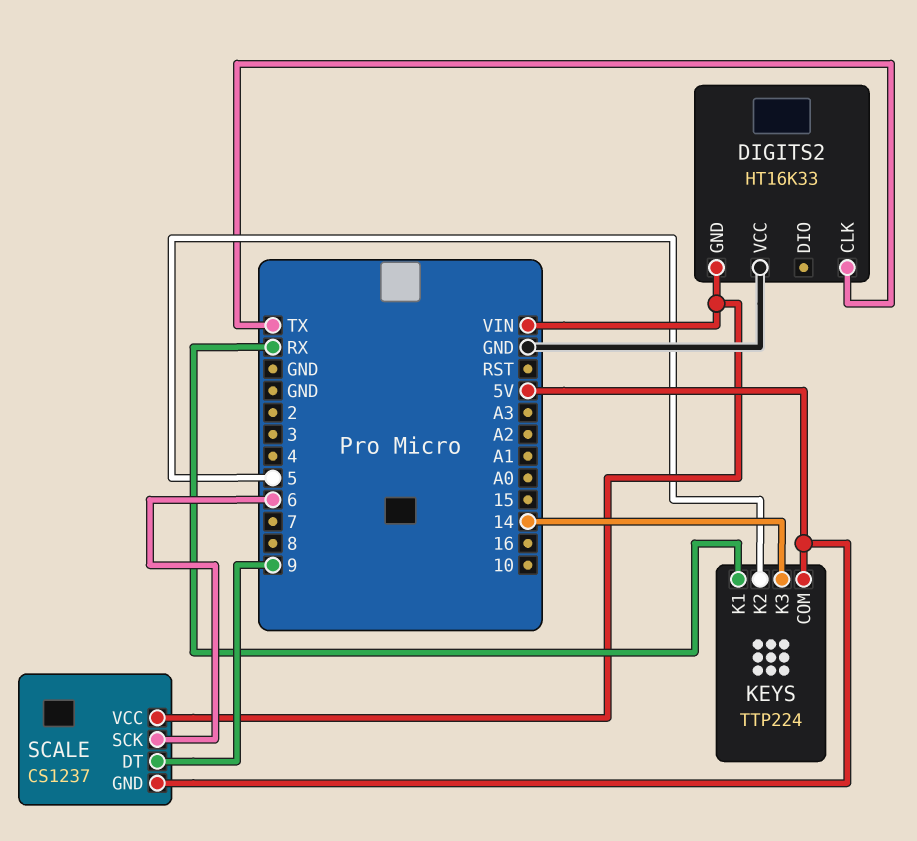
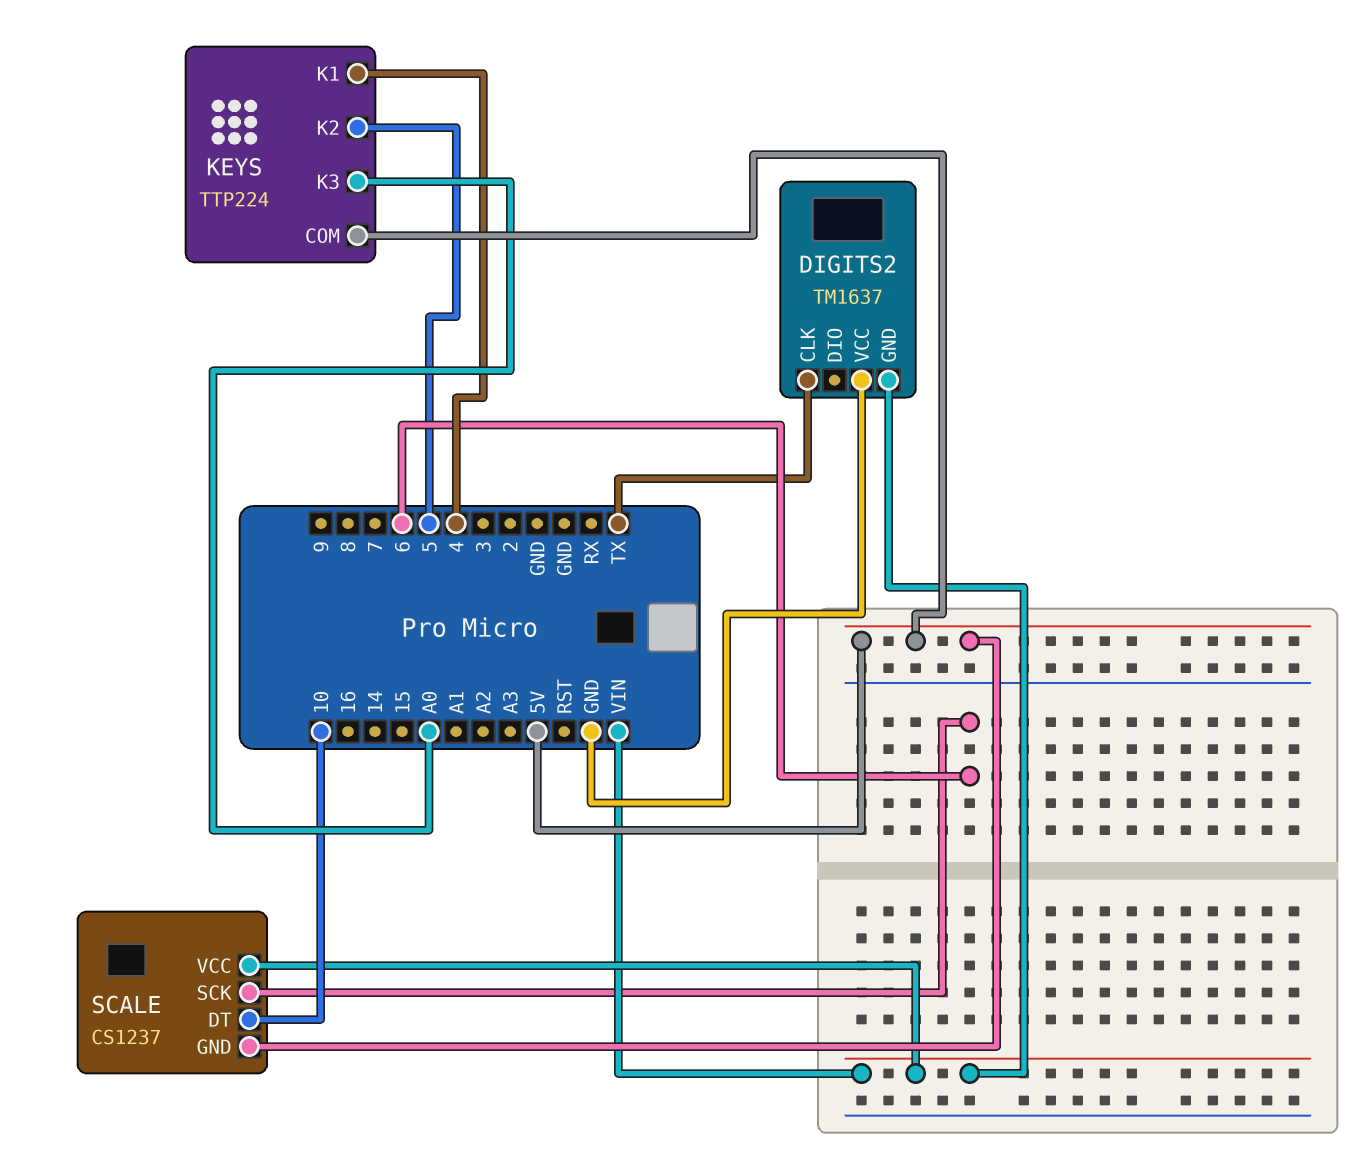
DIGITS2: HT16K33 -> TM1637
KEYS pin K1: RX -> 4
KEYS pin K3: 14 -> A0
SCALE pin DT: 9 -> 10

